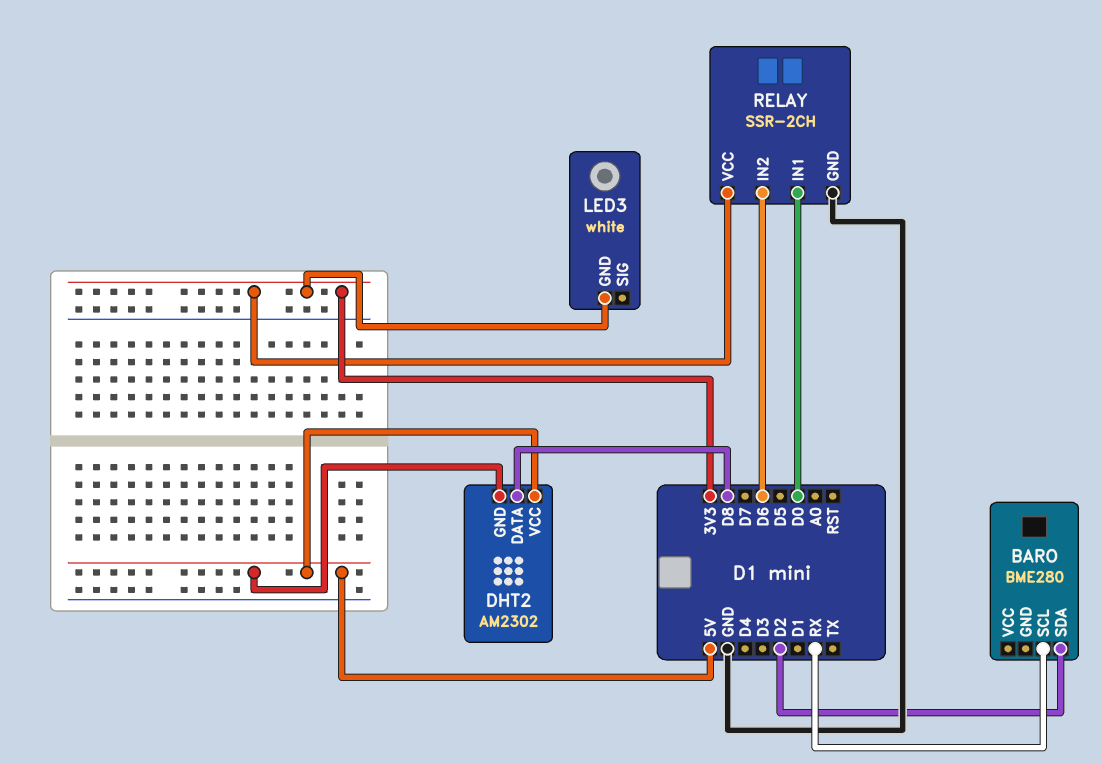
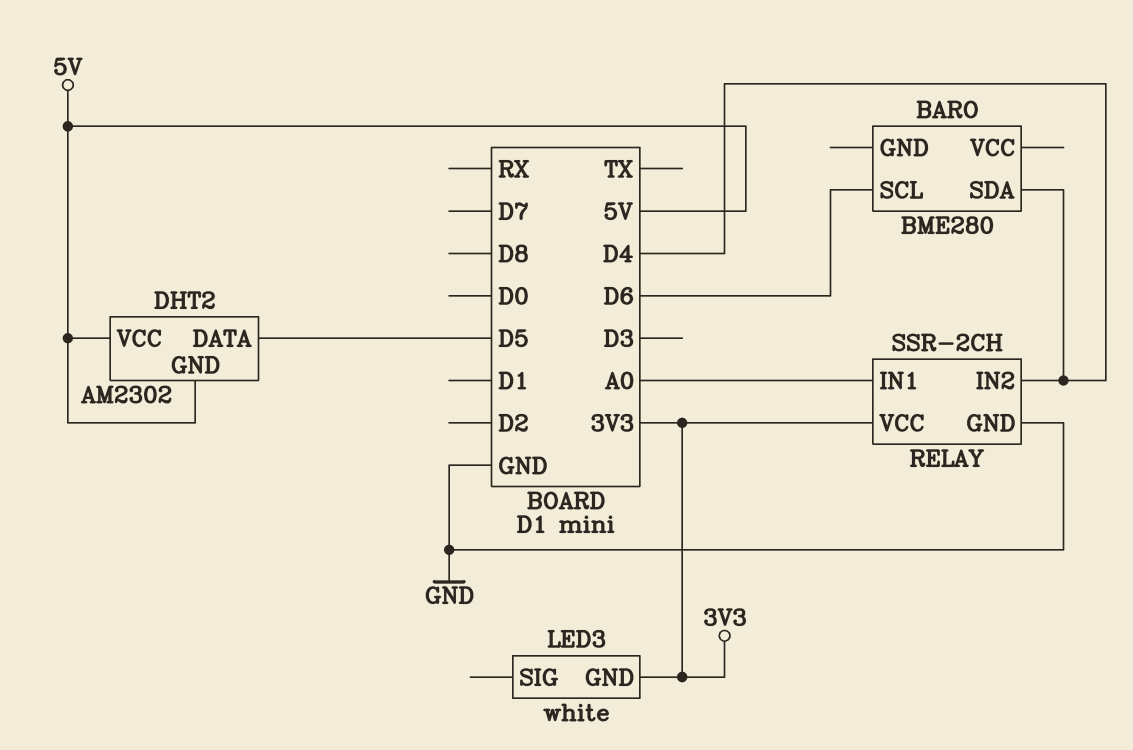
BARO pin SCL: RX -> D6
BARO pin SDA: D2 -> D4
DHT2 pin DATA: D8 -> D5
RELAY pin IN1: D0 -> A0
RELAY pin IN2: D6 -> D4

